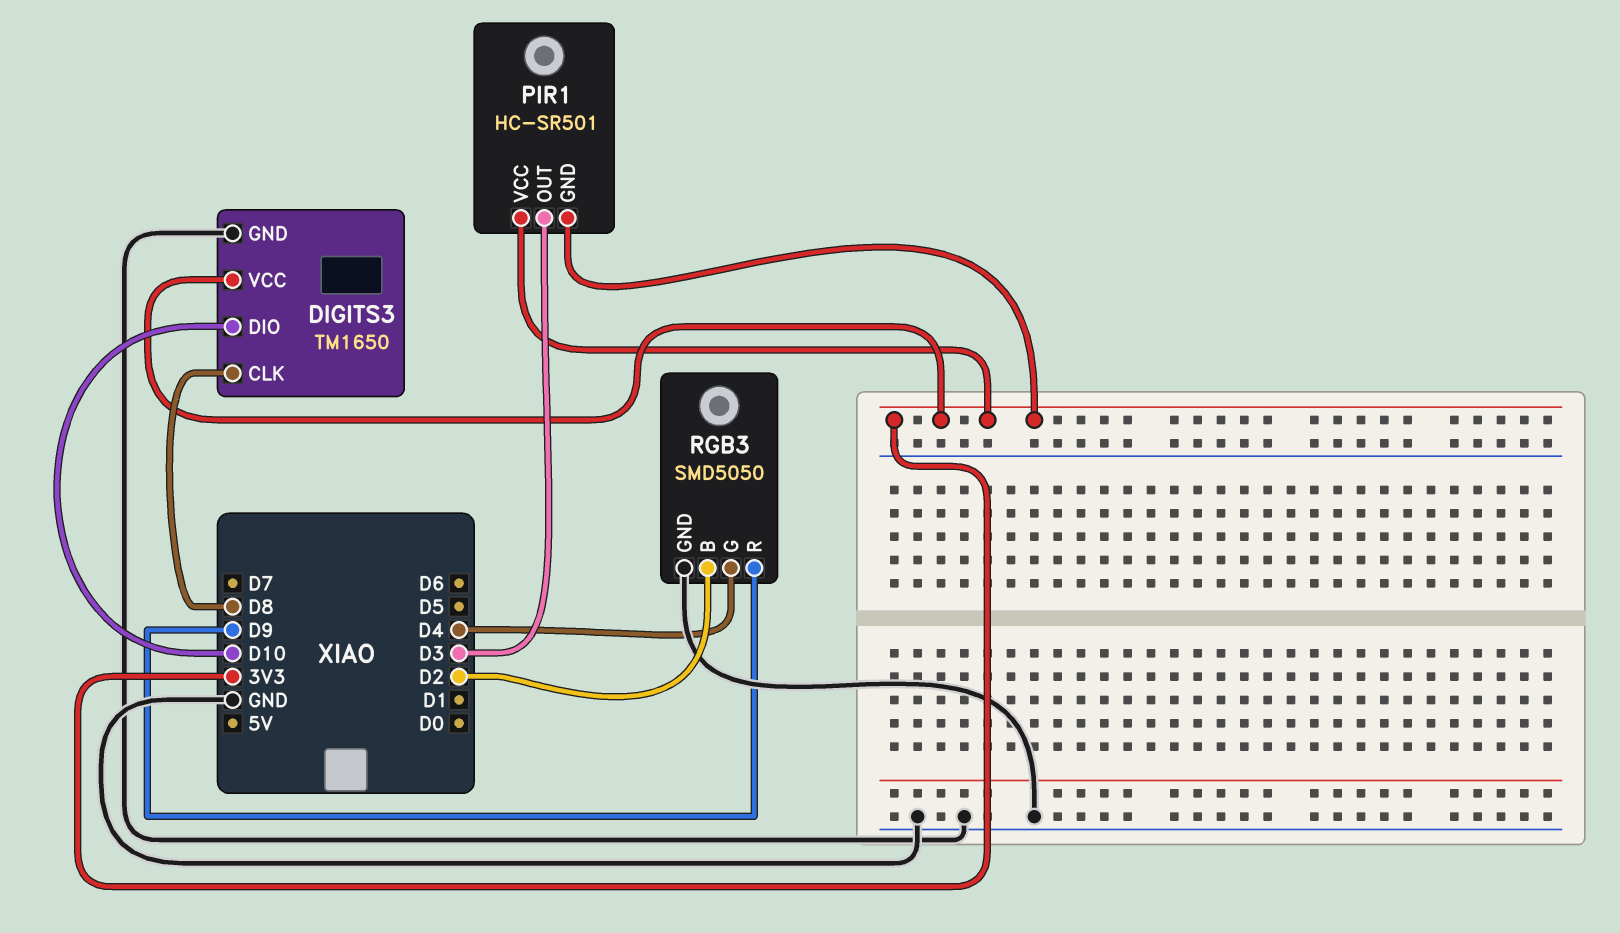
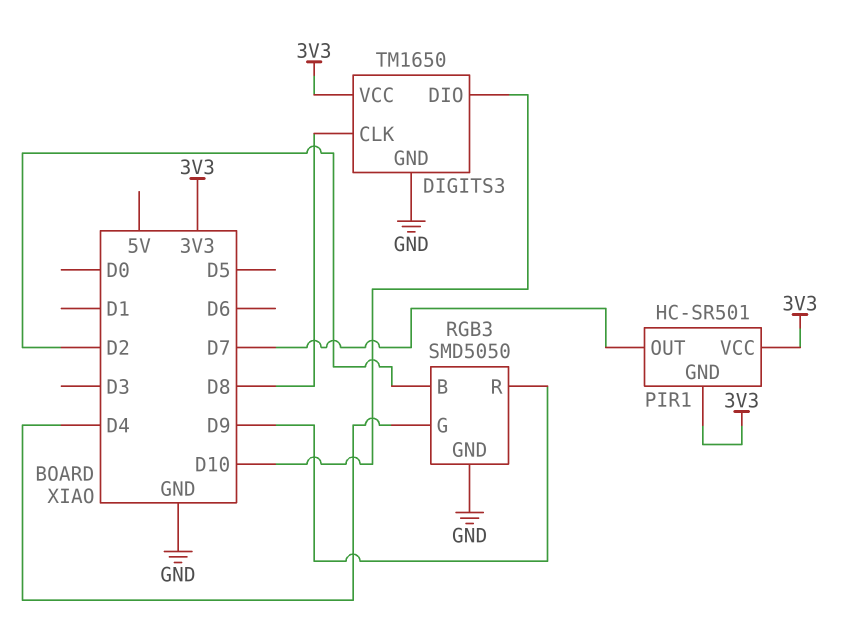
PIR1 pin OUT: D3 -> D7

